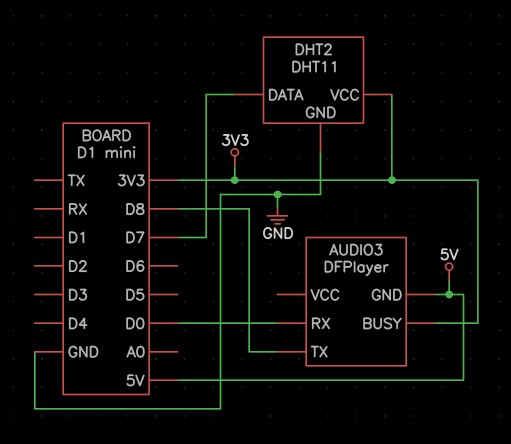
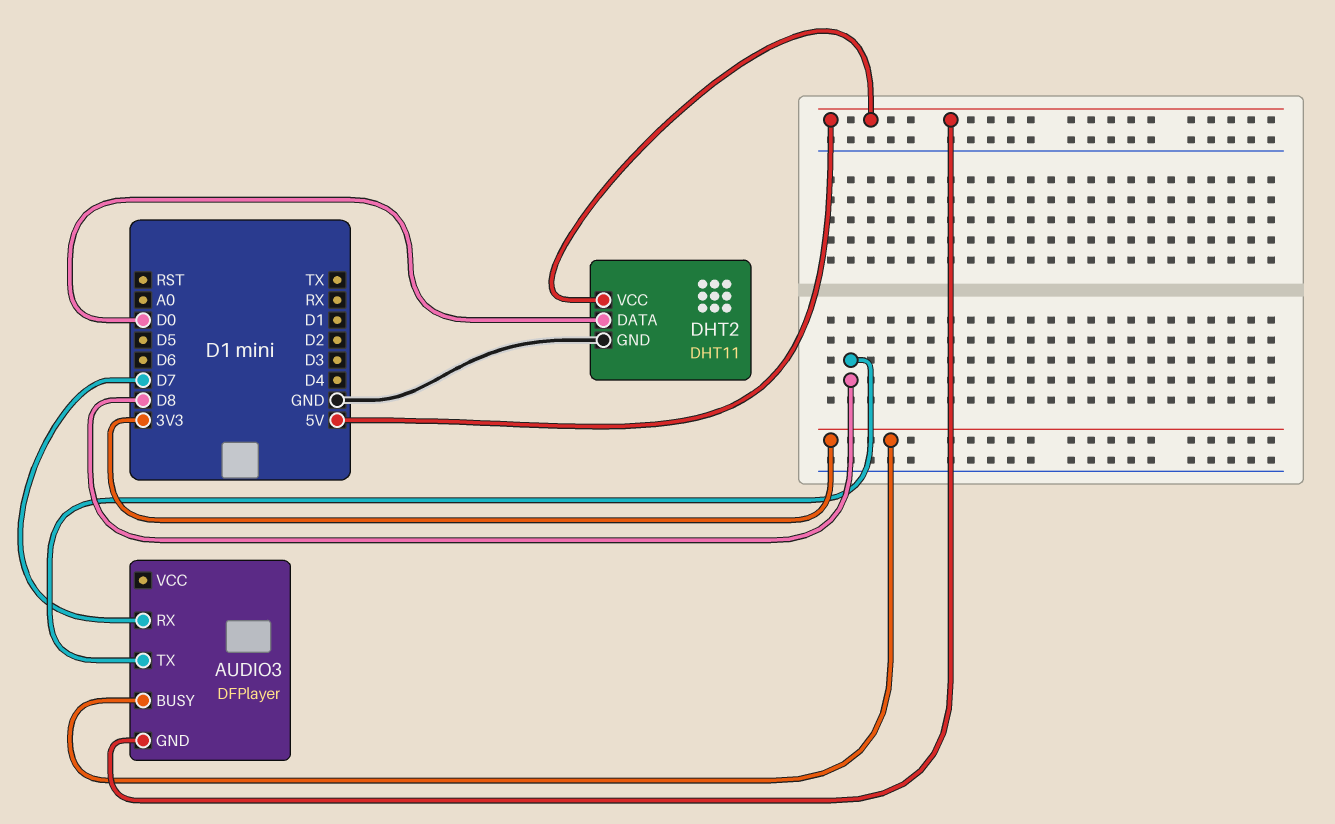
AUDIO3 pin RX: D0 -> D7
DHT2 pin DATA: D7 -> D0
DHT2 pin VCC: 3V3 -> 5V

